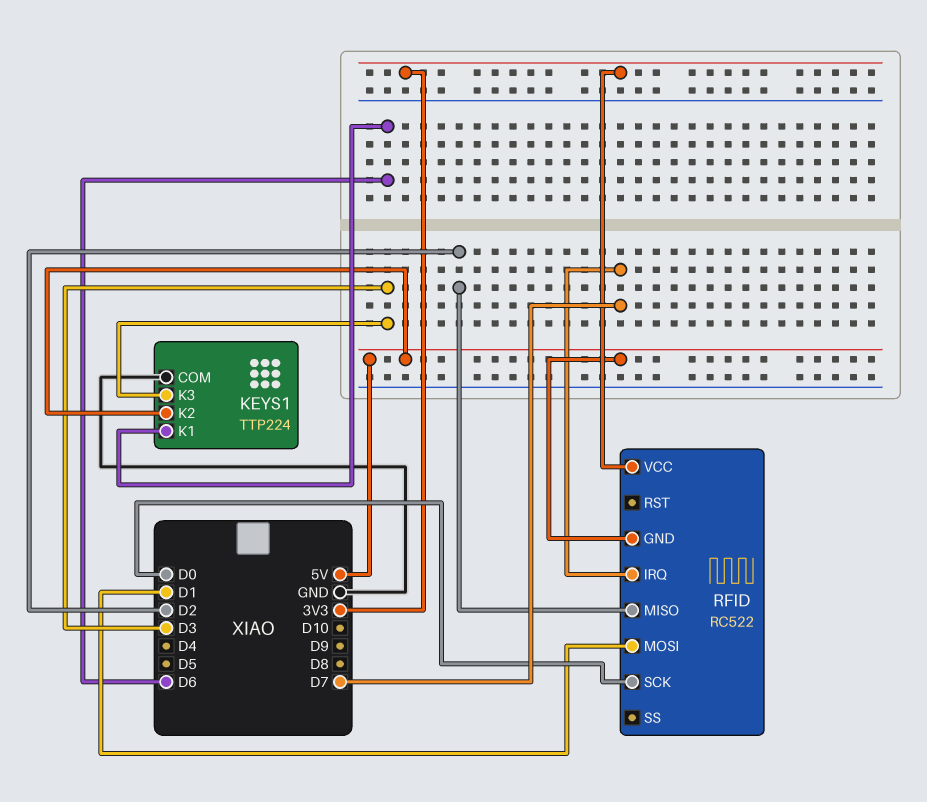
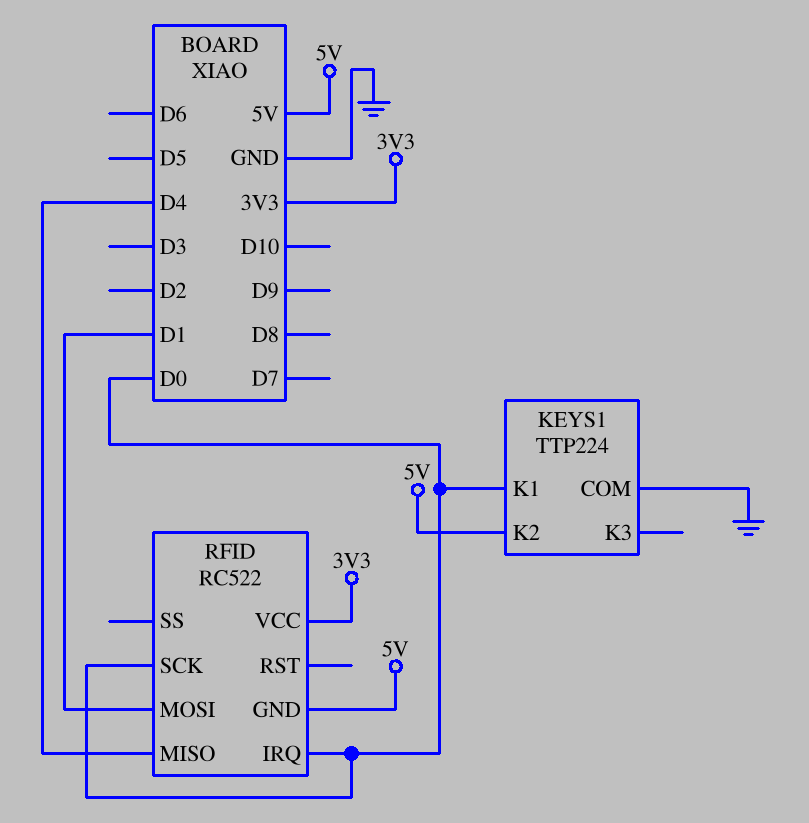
KEYS1 pin K1: D6 -> D0
KEYS1 pin K3: D3 -> none
RFID pin IRQ: D7 -> D0
RFID pin MISO: D2 -> D4

